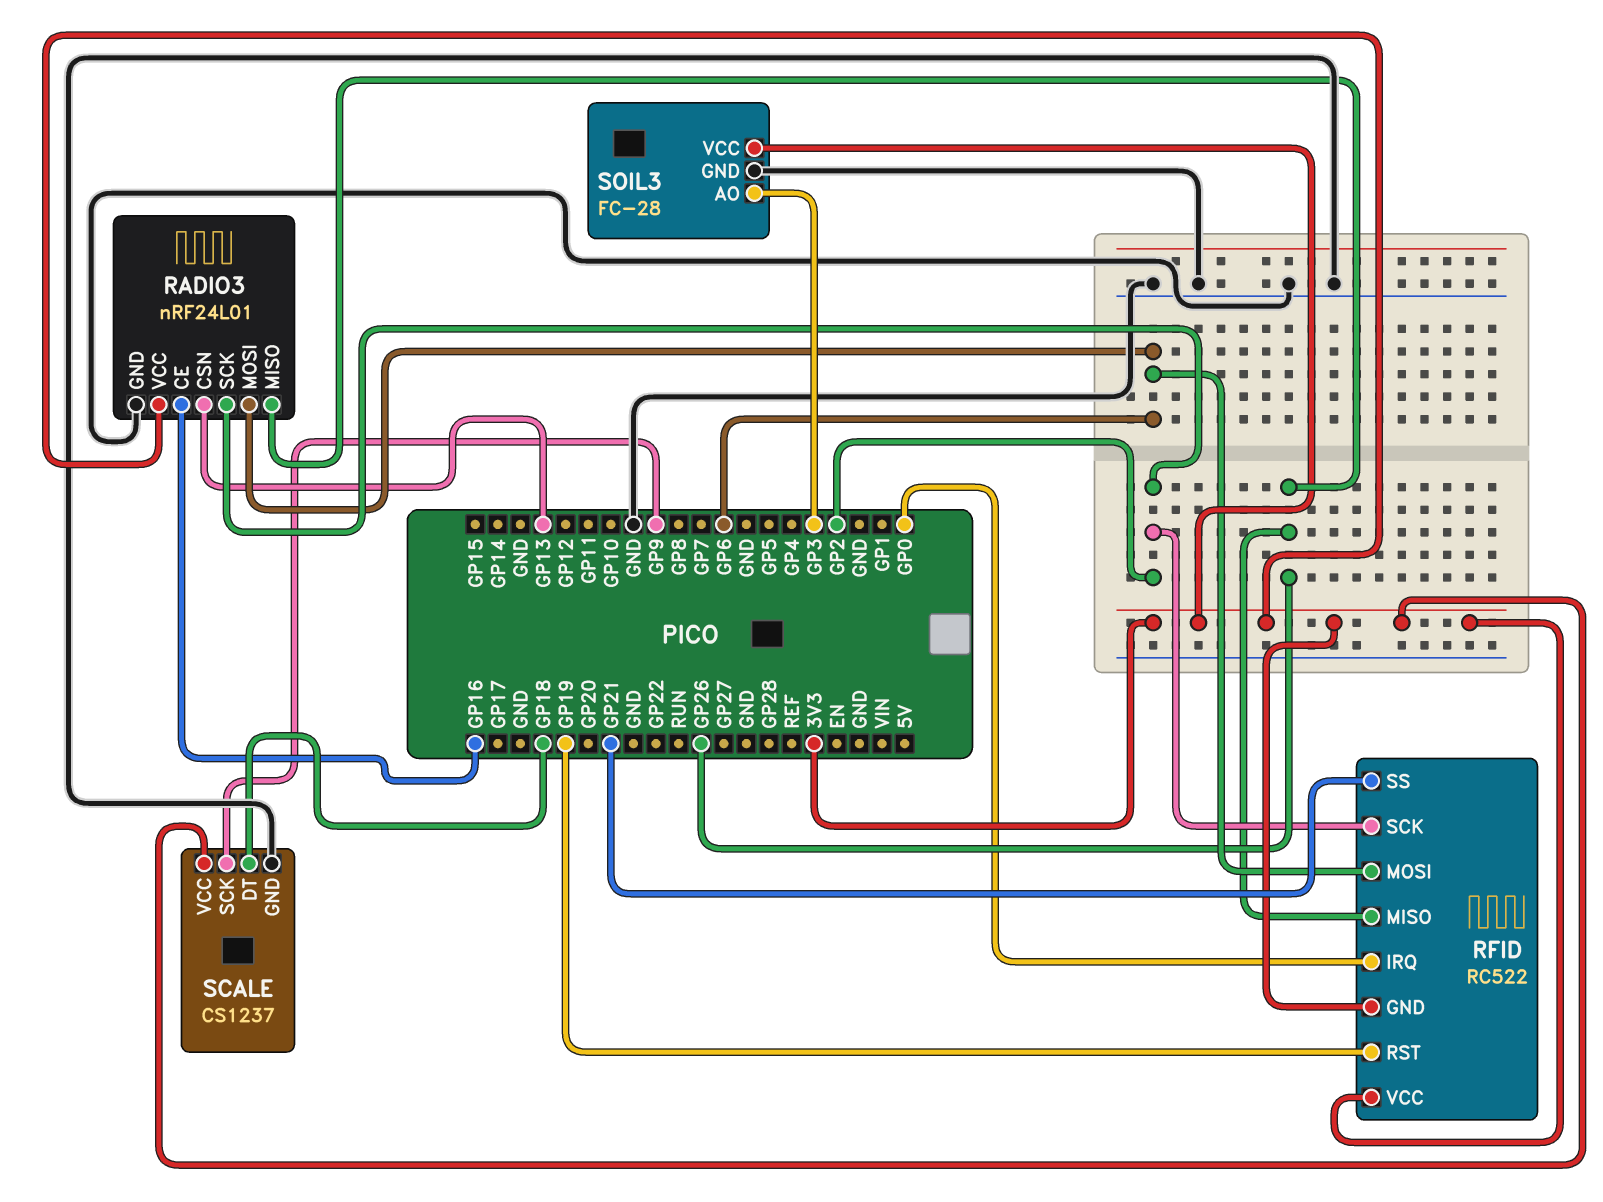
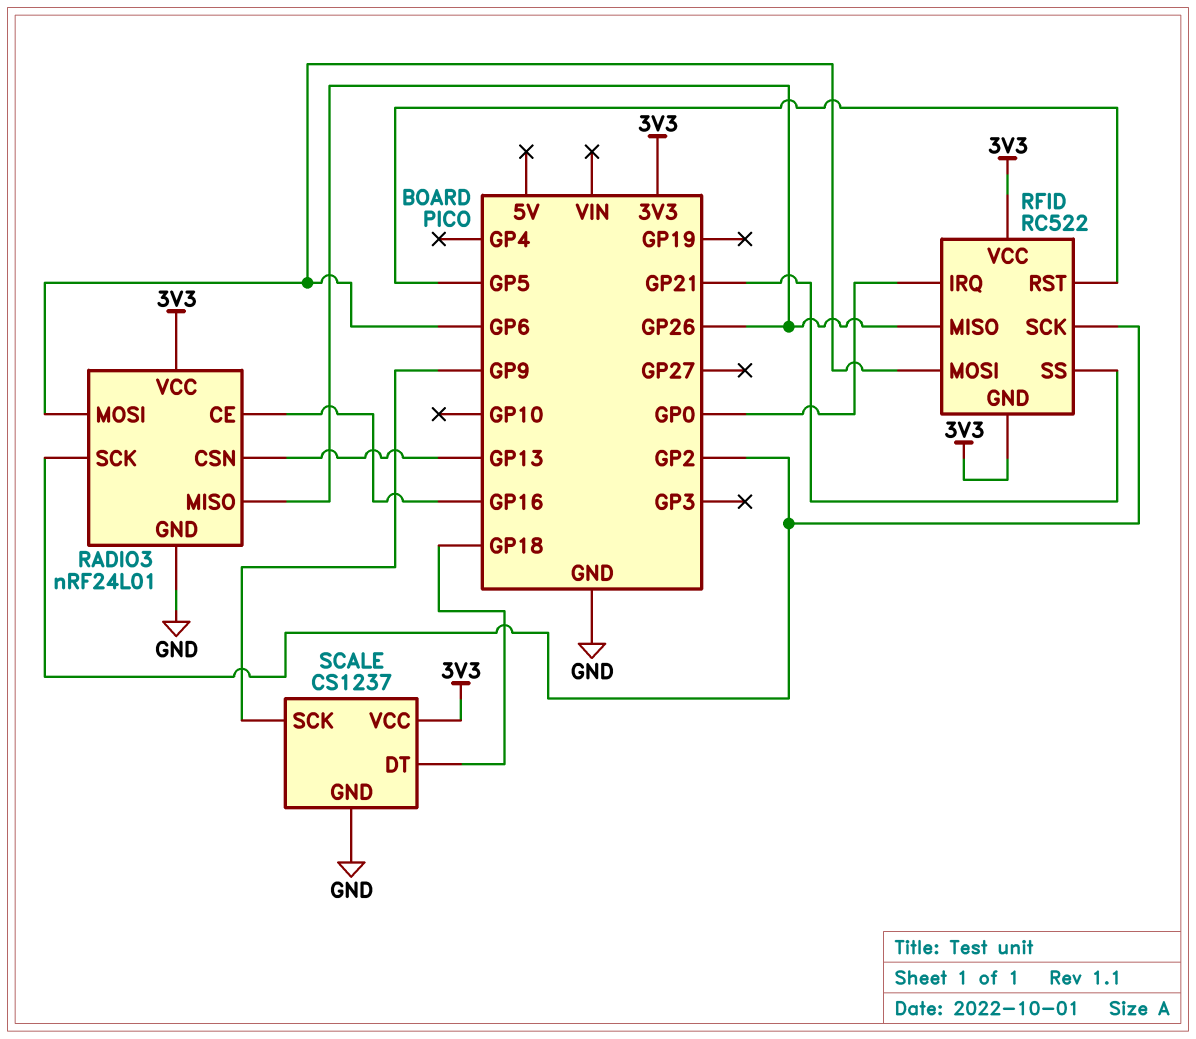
RFID pin RST: GP19 -> GP5
SOIL3: FC-28 -> none
SOIL3 pin AO: GP3 -> none
SOIL3 pin GND: GND -> none
SOIL3 pin VCC: 3V3 -> none

